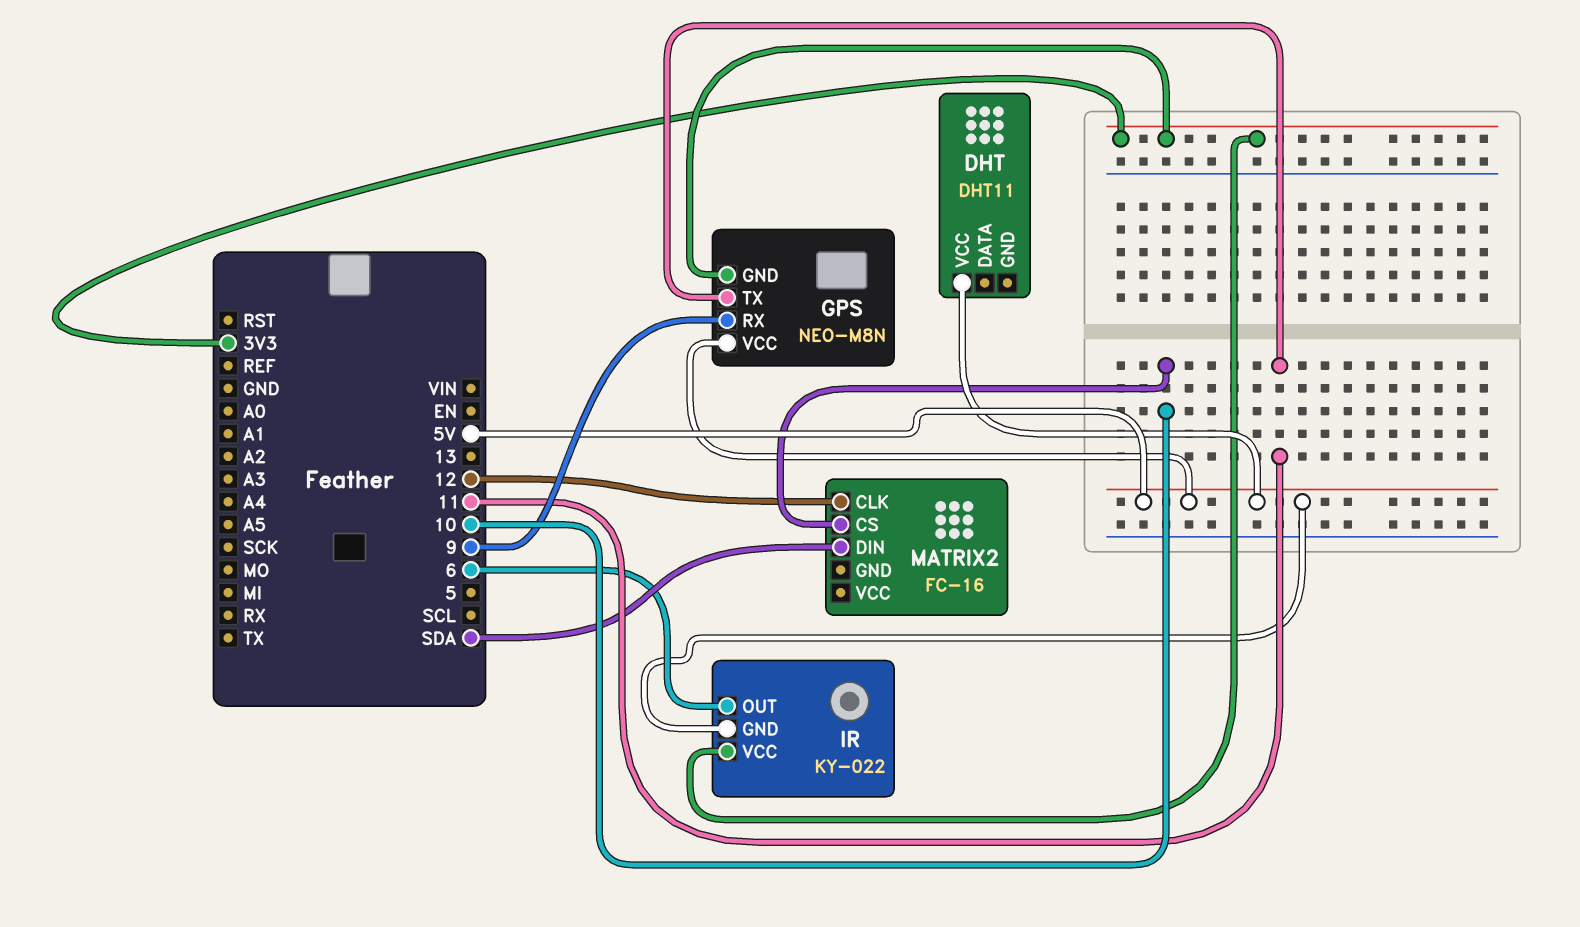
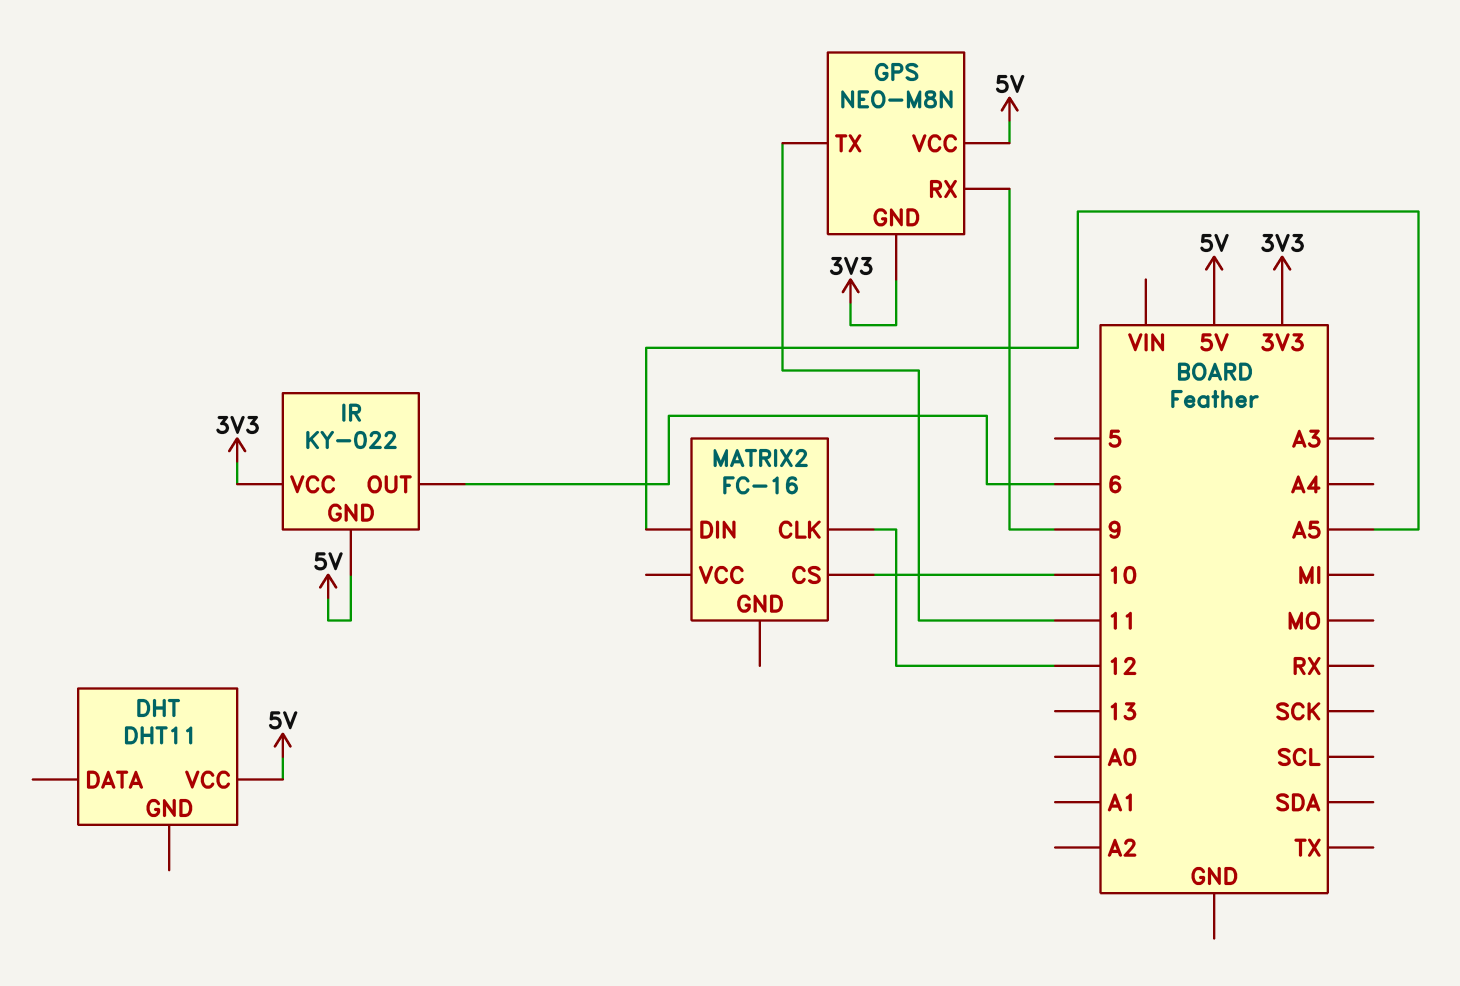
MATRIX2 pin DIN: SDA -> A5

